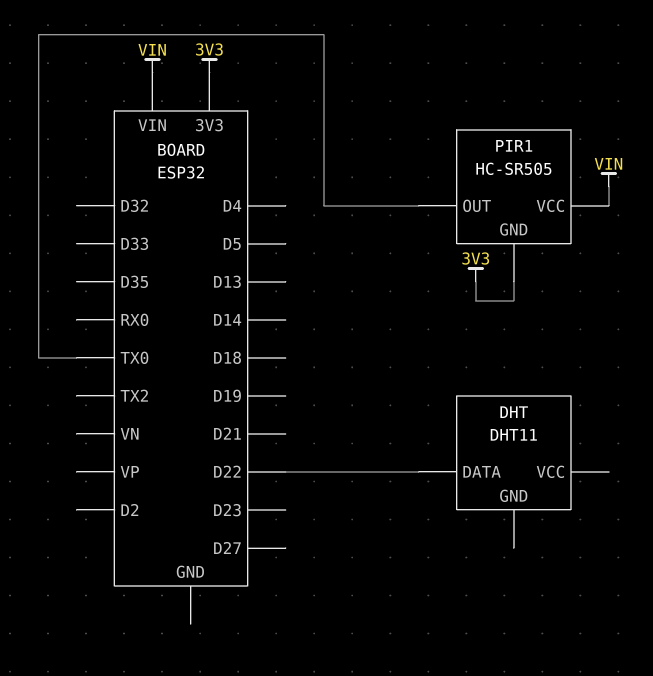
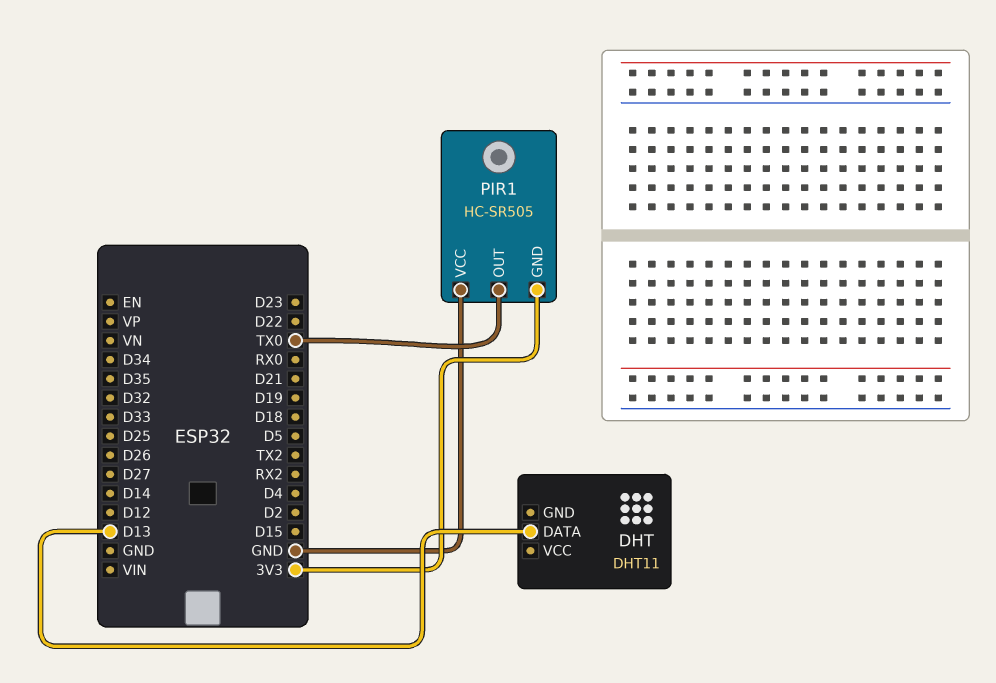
DHT pin DATA: D22 -> D13
PIR1 pin VCC: VIN -> GND

